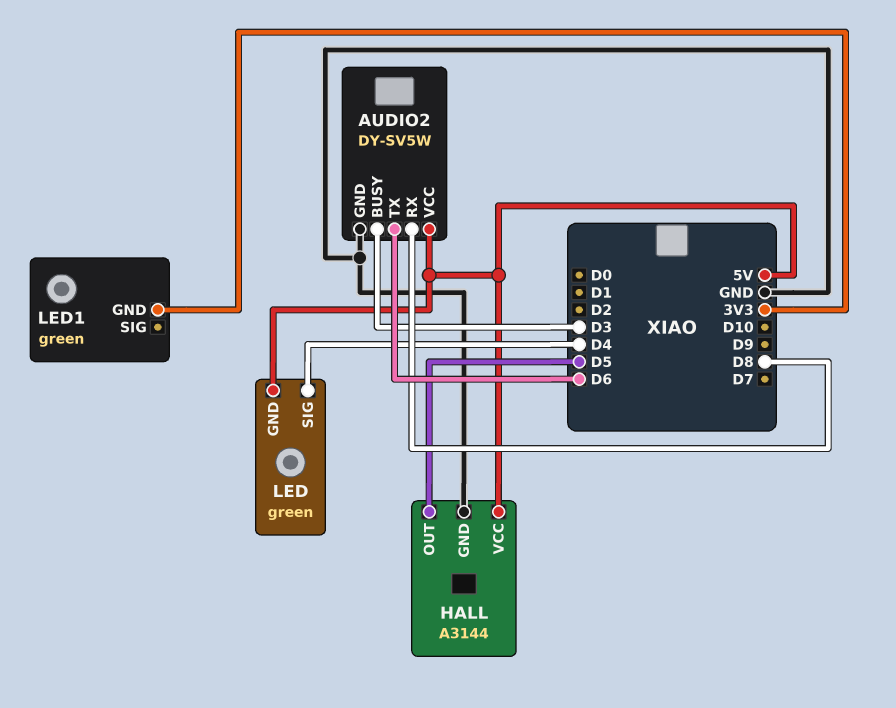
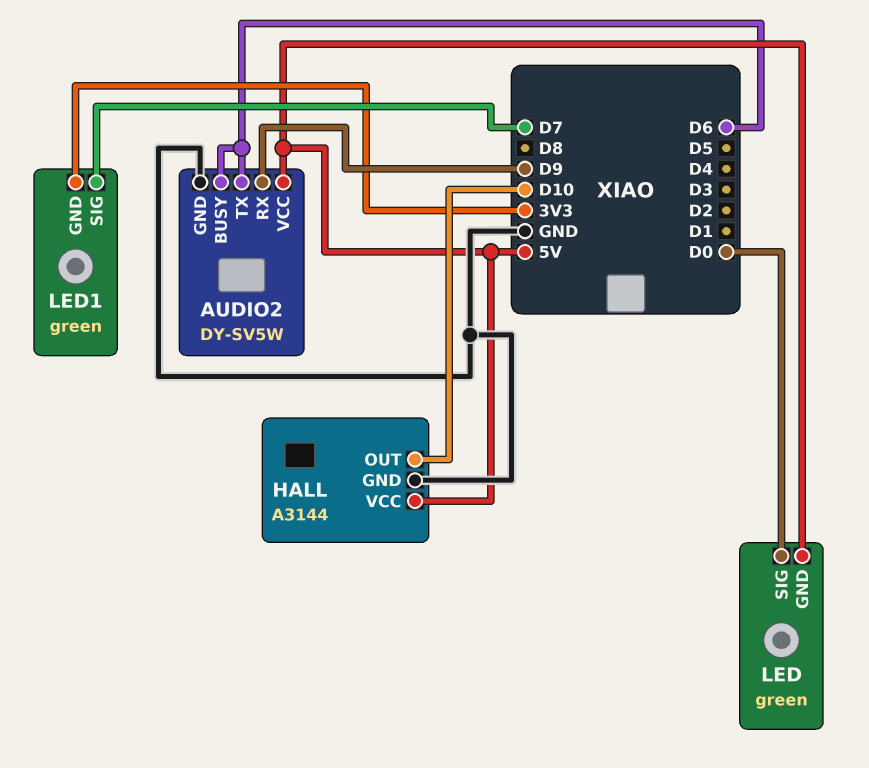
AUDIO2 pin BUSY: D3 -> D6
AUDIO2 pin RX: D8 -> D9
HALL pin OUT: D5 -> D10
LED pin SIG: D4 -> D0
LED1 pin SIG: none -> D7

